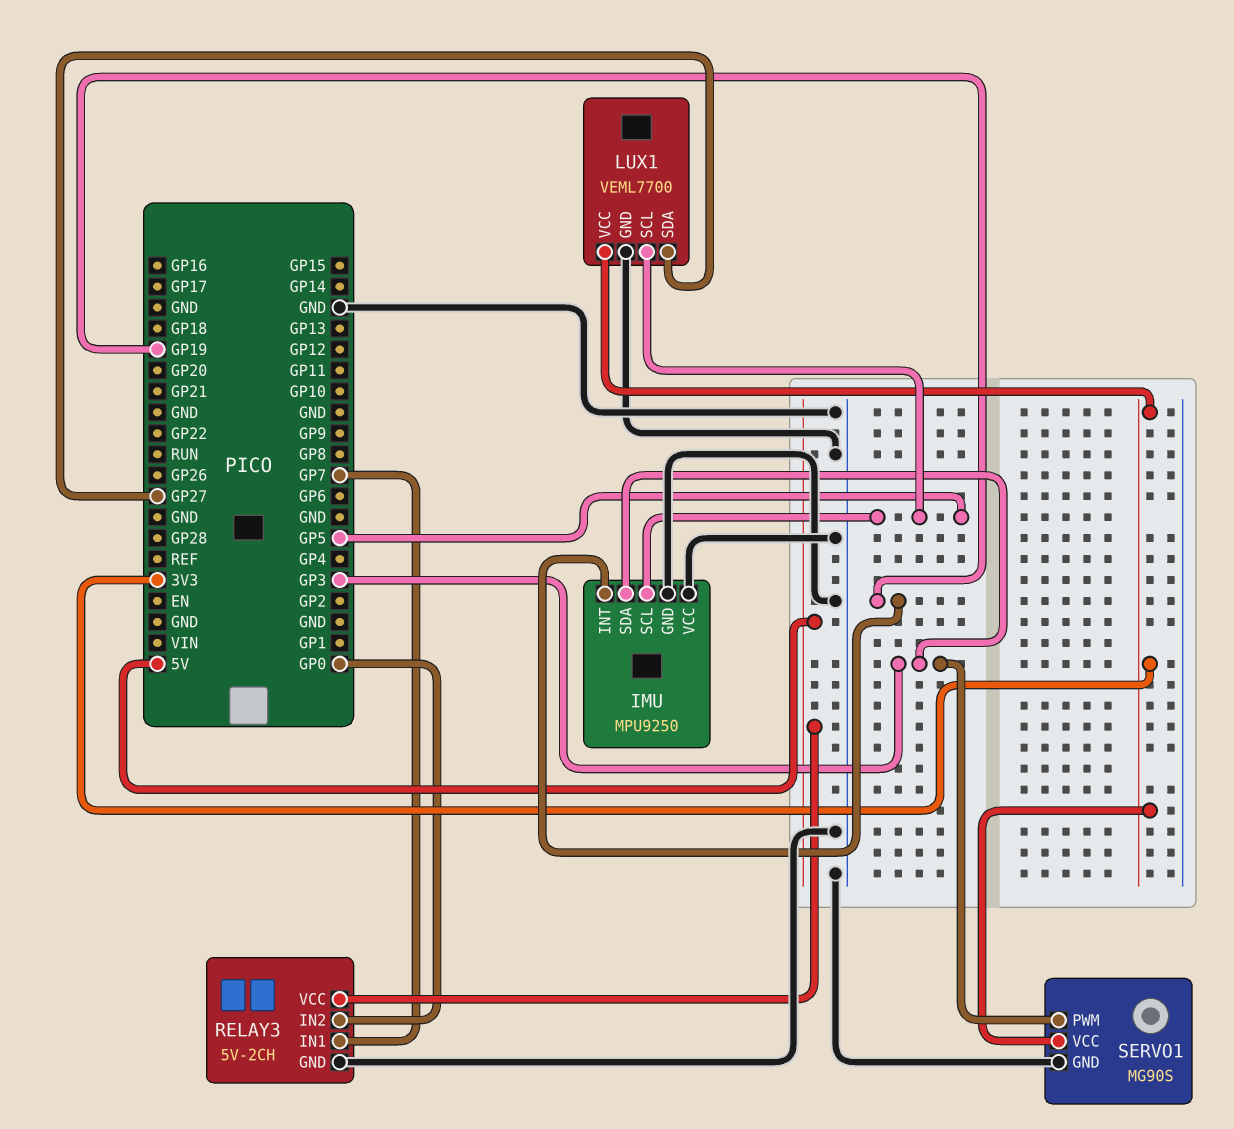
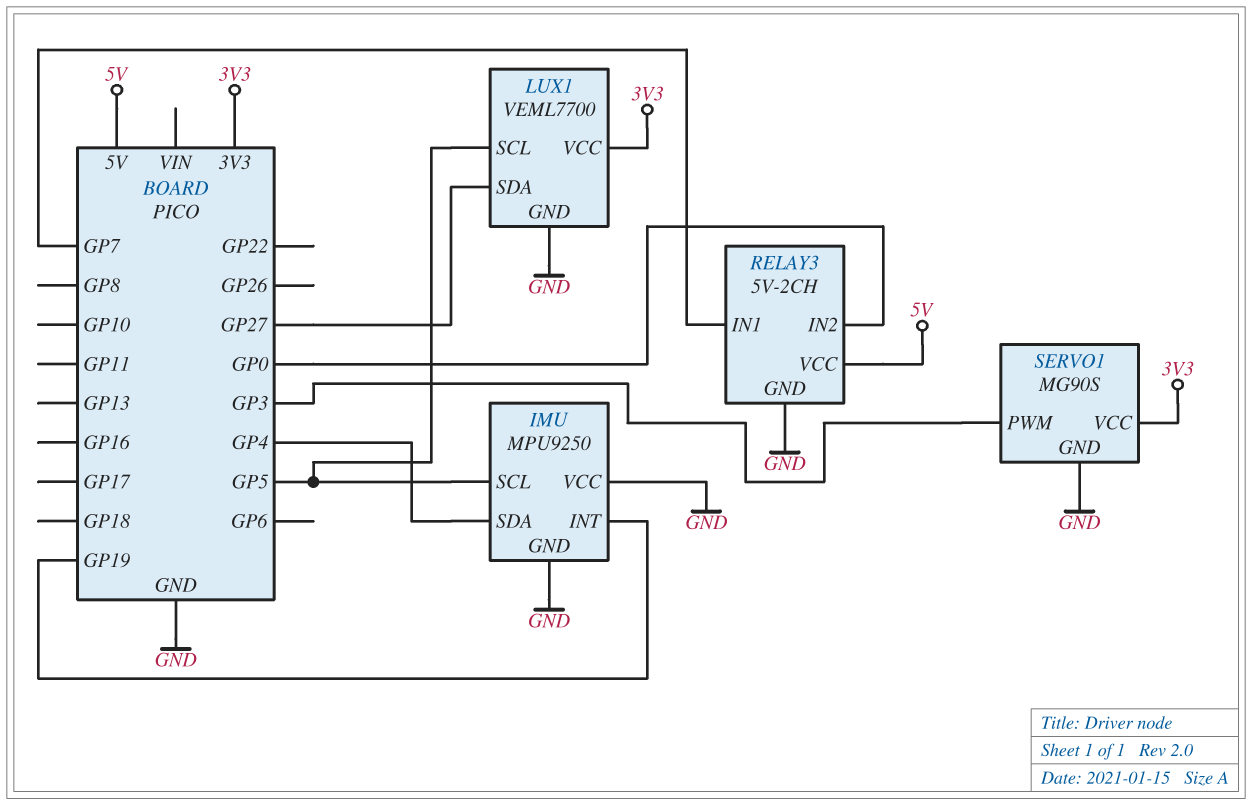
IMU pin SDA: GP3 -> GP4

